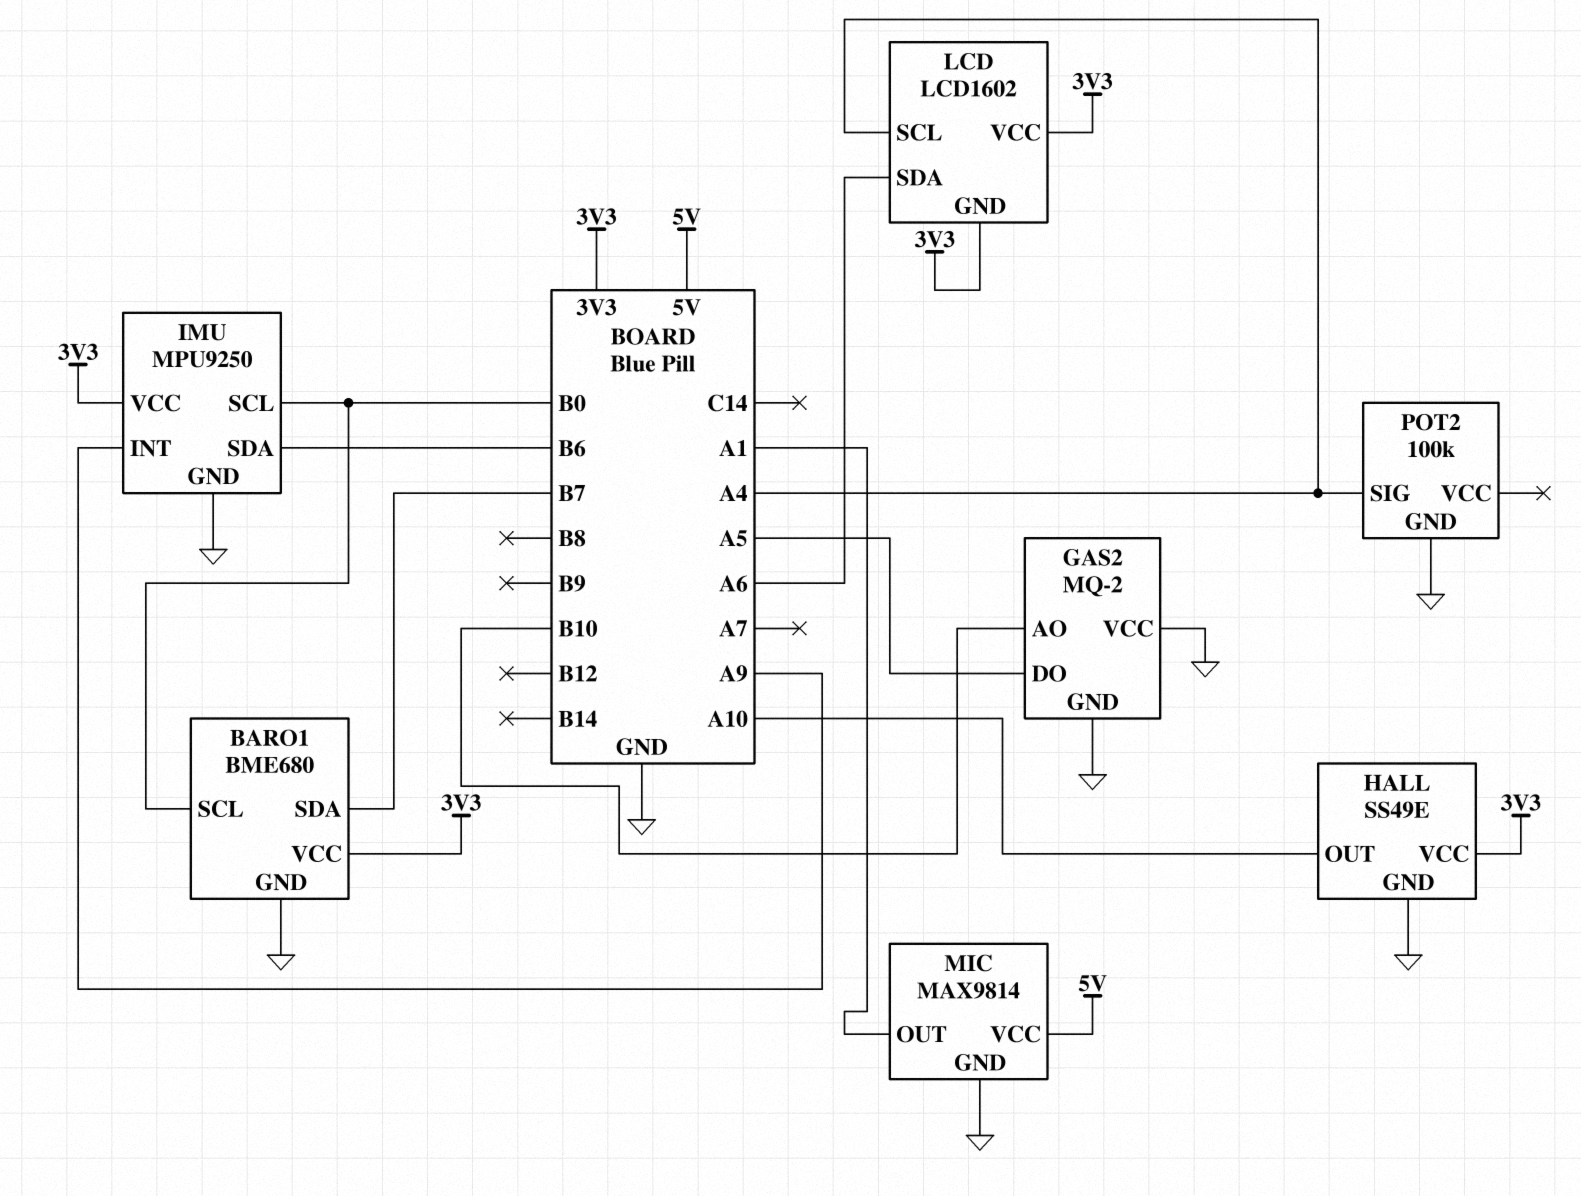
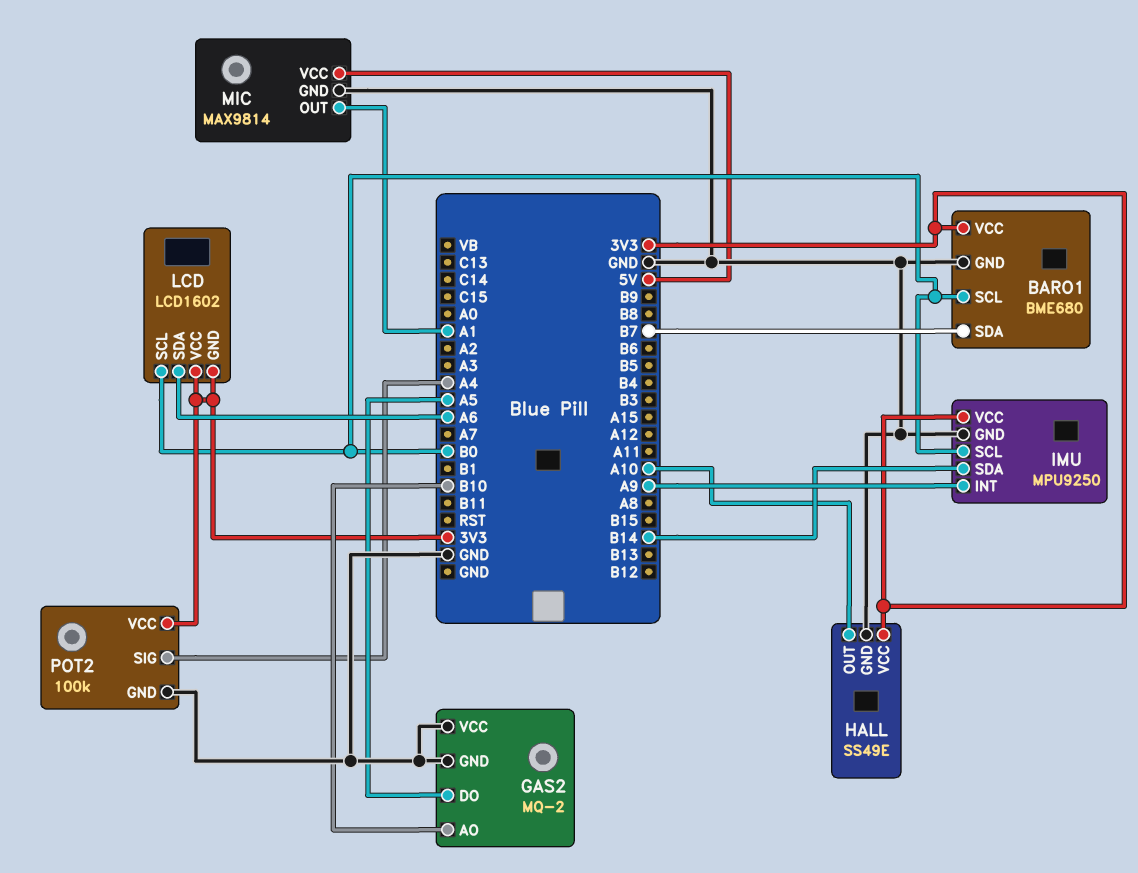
IMU pin SDA: B6 -> B14
LCD pin SCL: A4 -> B0
POT2 pin VCC: none -> 3V3

